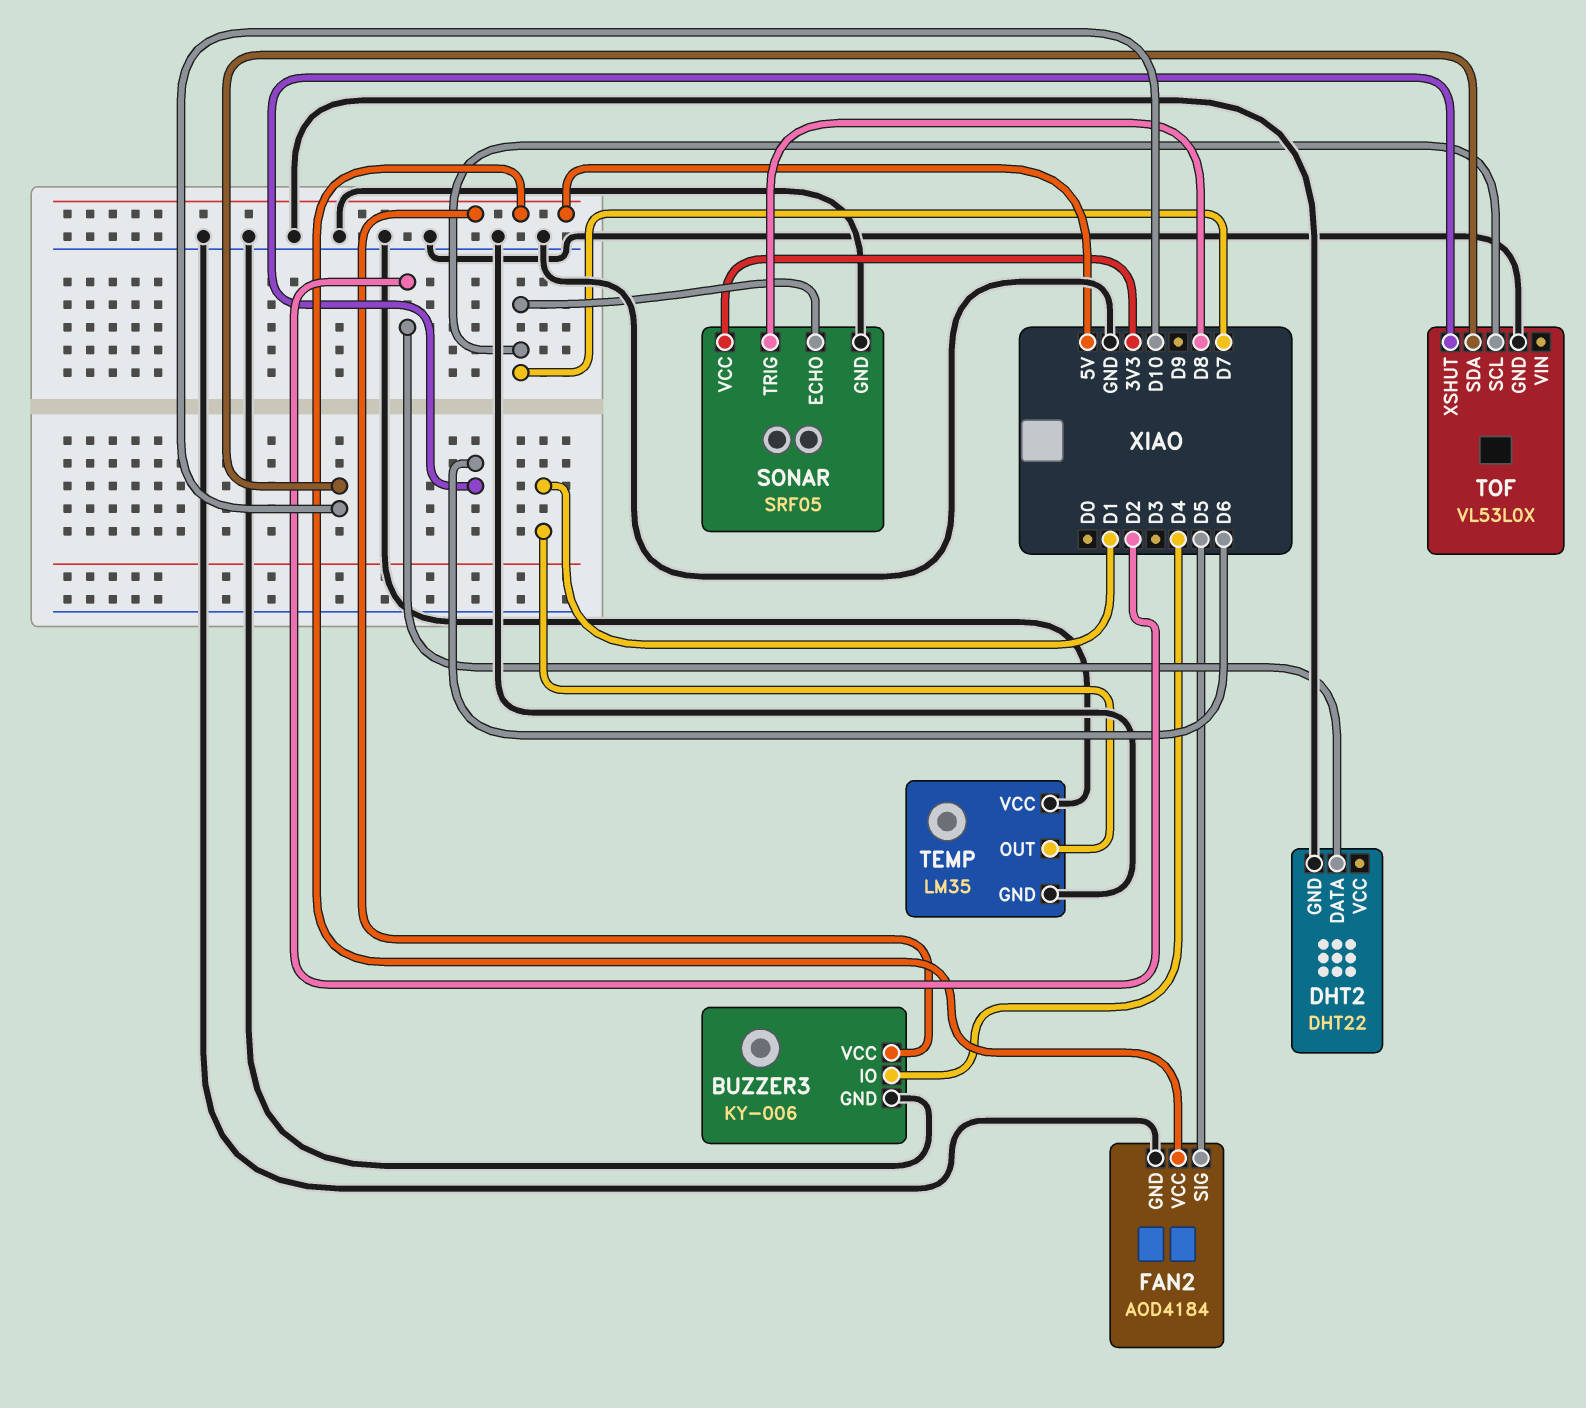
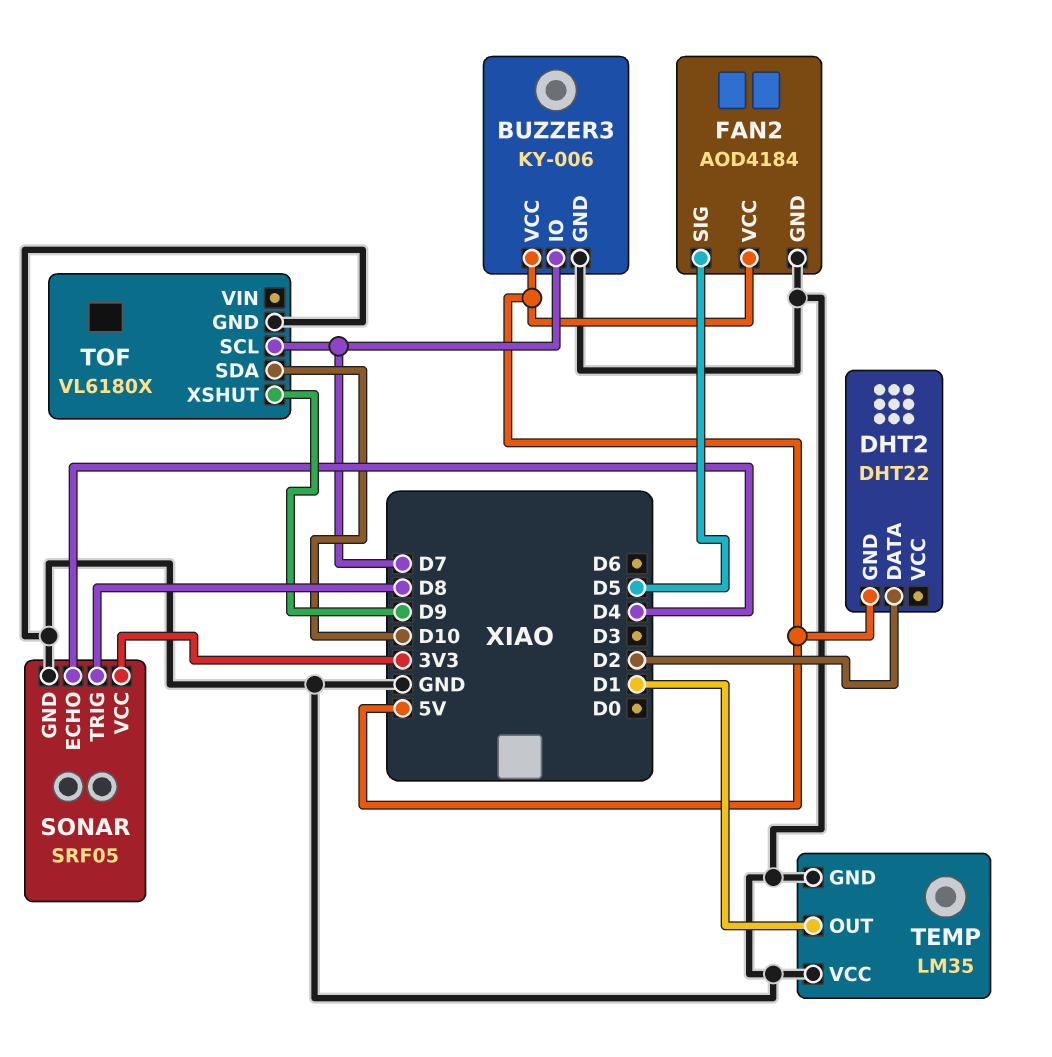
BUZZER3 pin IO: D4 -> D7
DHT2 pin GND: GND -> 5V
SONAR pin ECHO: D7 -> D4
TOF: VL53L0X -> VL6180X
TOF pin XSHUT: D6 -> D9

